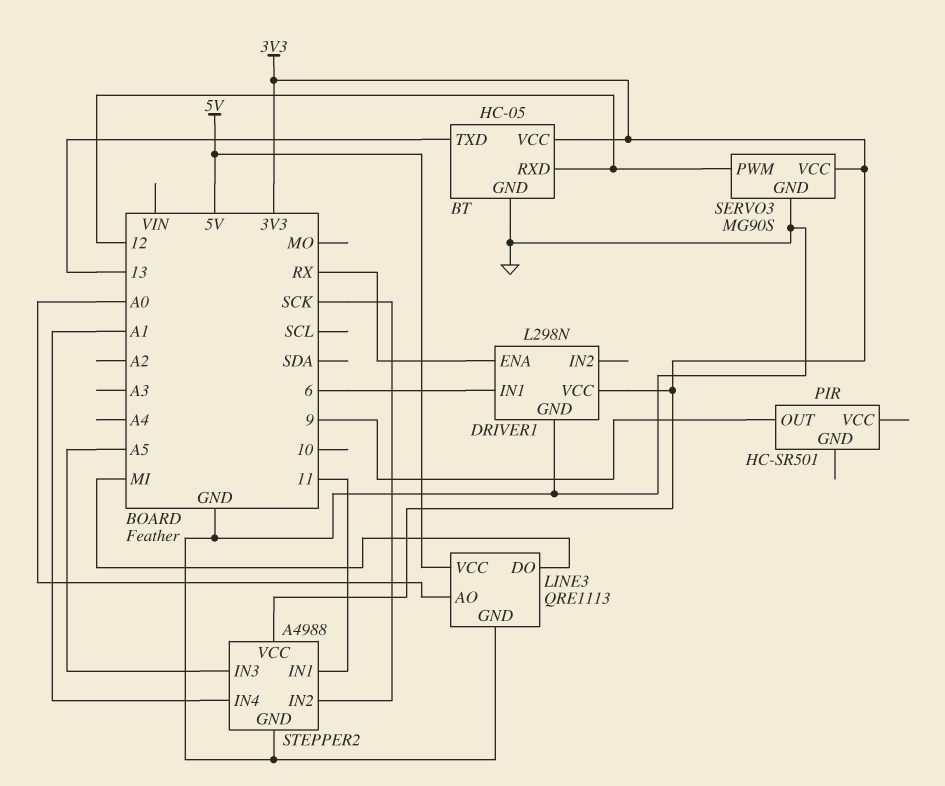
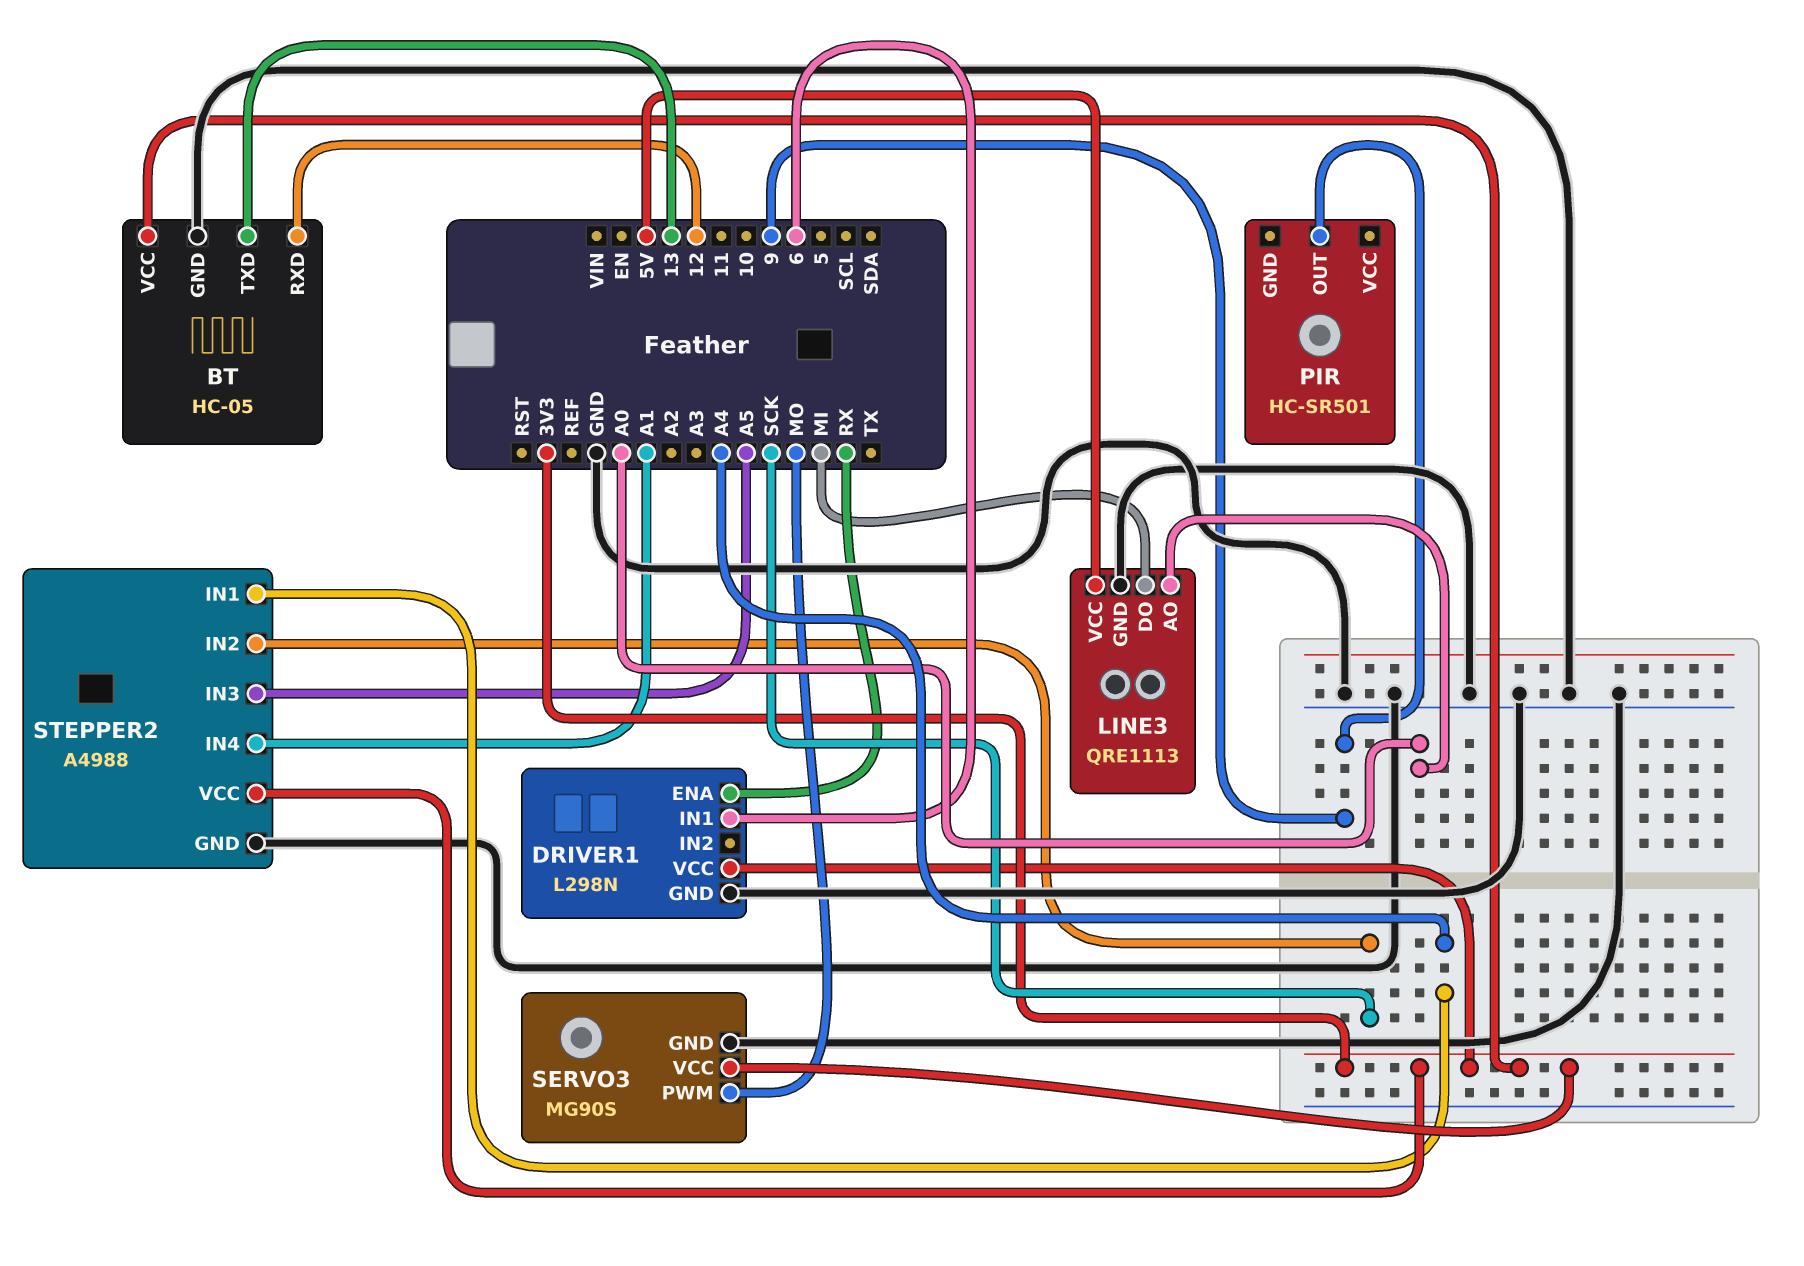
SERVO3 pin PWM: 12 -> MO
STEPPER2 pin IN1: 11 -> A4

